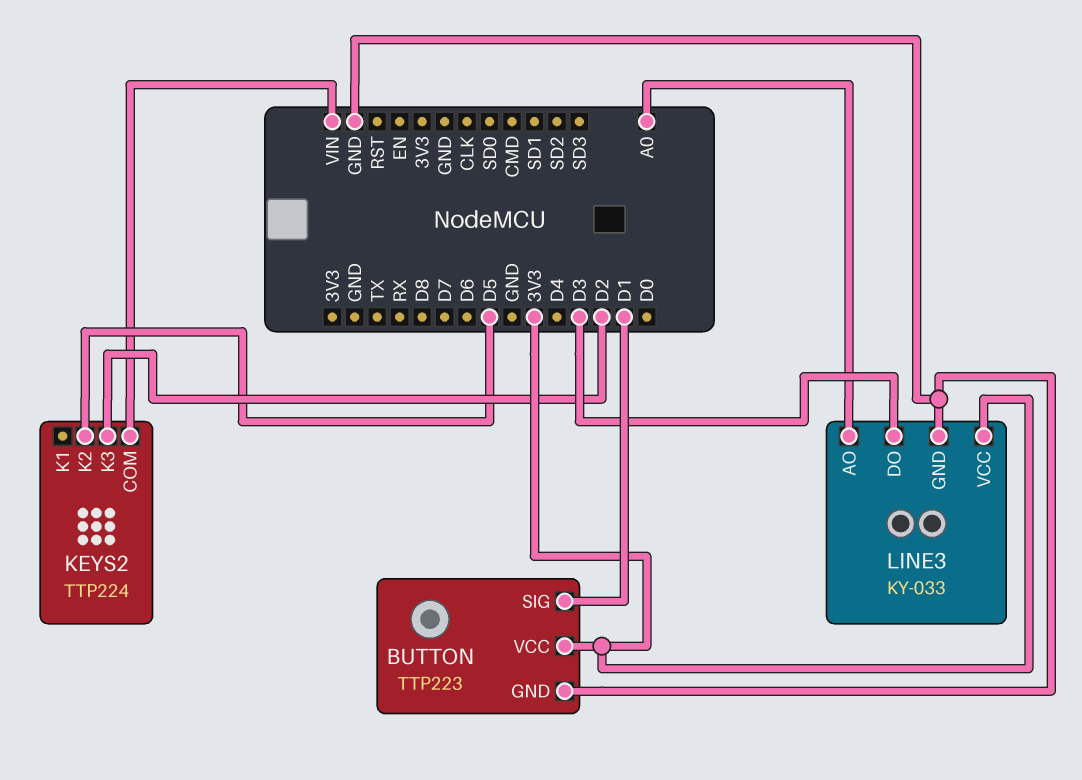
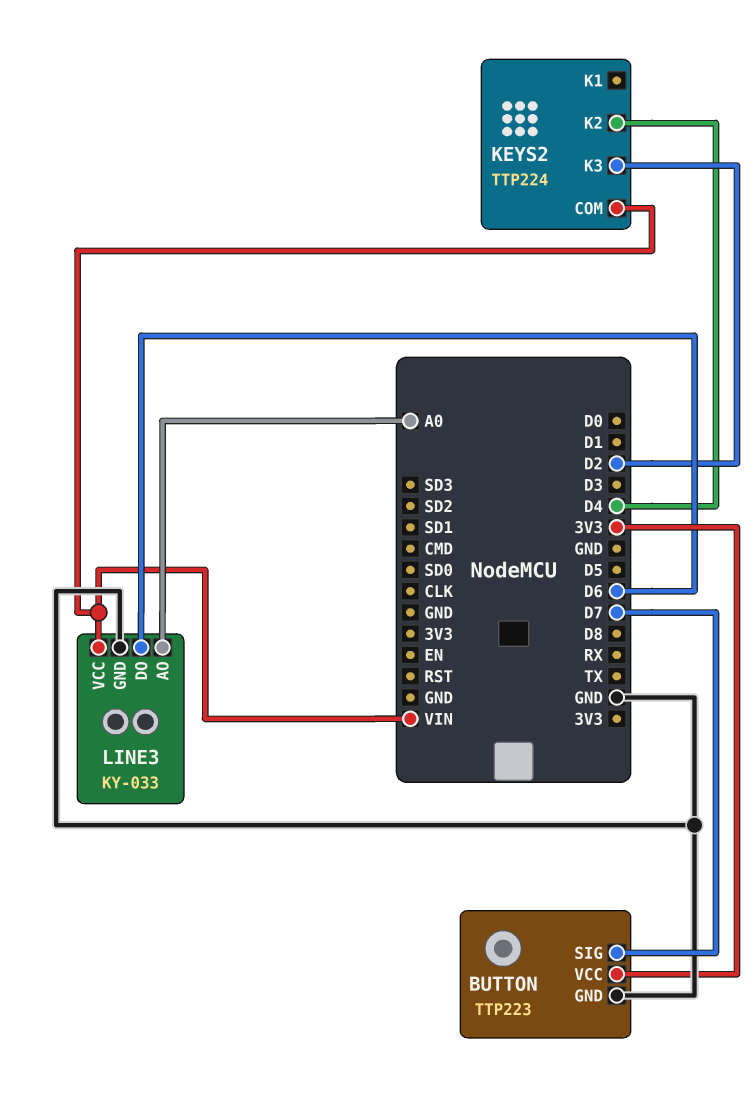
BUTTON pin SIG: D1 -> D7
KEYS2 pin K2: D5 -> D4
LINE3 pin DO: D3 -> D6
LINE3 pin VCC: 3V3 -> VIN

